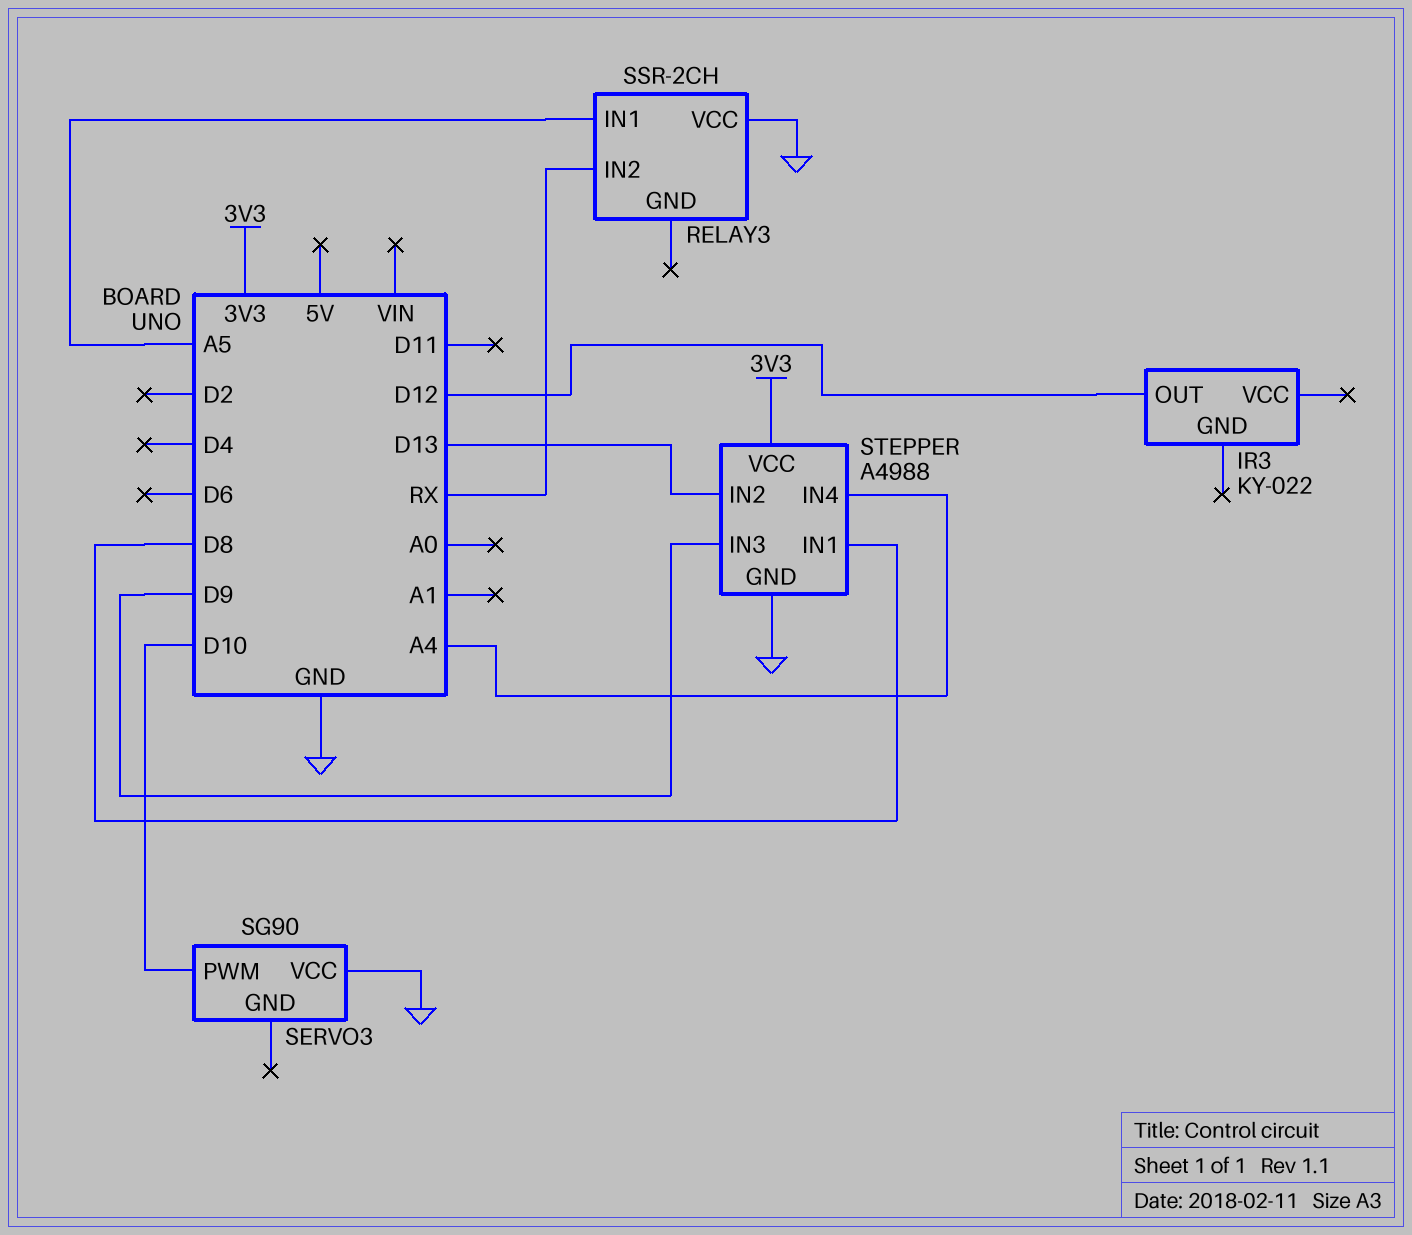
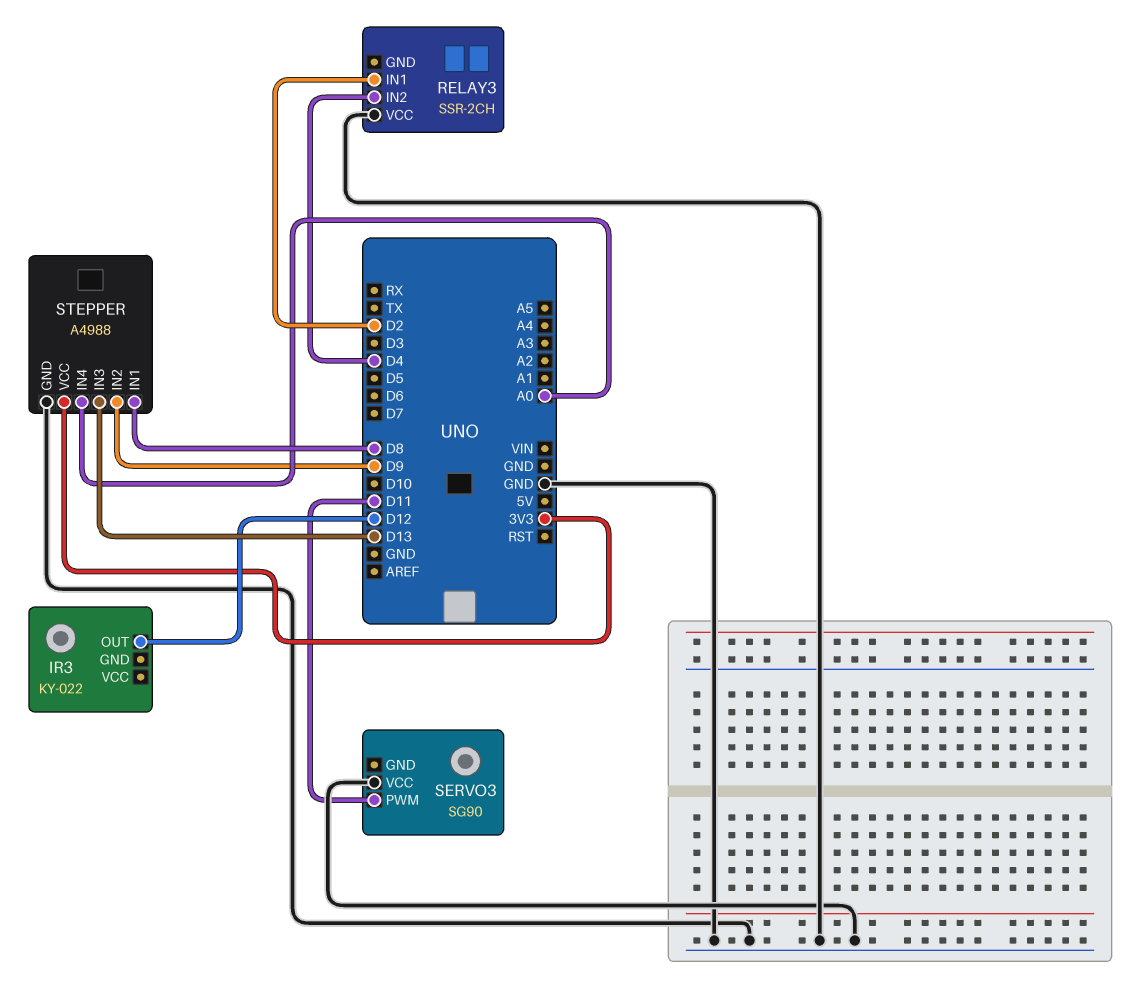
RELAY3 pin IN1: A5 -> D2
RELAY3 pin IN2: RX -> D4
SERVO3 pin PWM: D10 -> D11
STEPPER pin IN2: D13 -> D9
STEPPER pin IN3: D9 -> D13
STEPPER pin IN4: A4 -> A0

